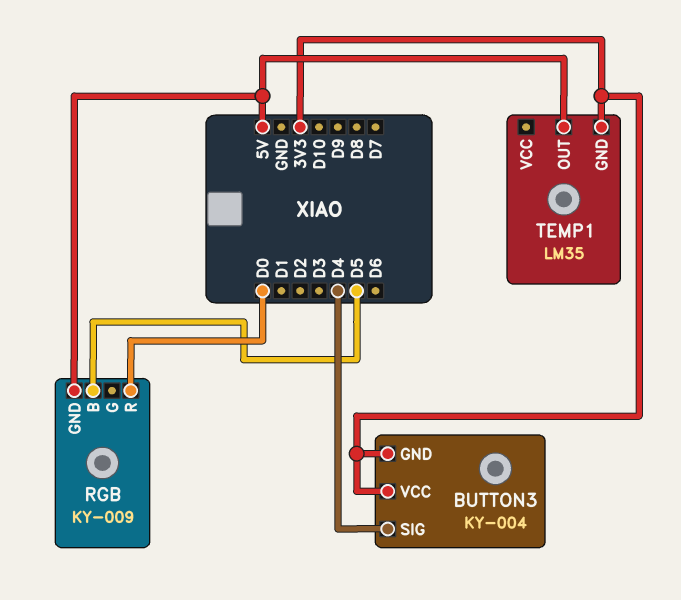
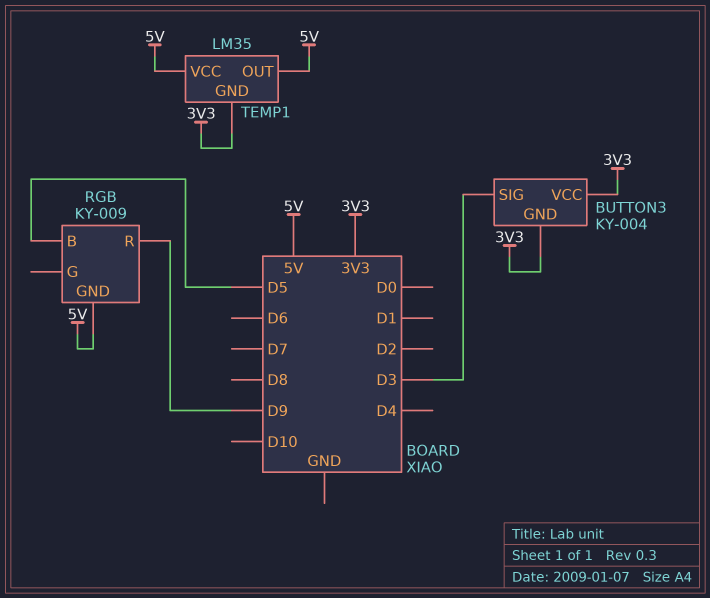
BUTTON3 pin SIG: D4 -> D3
RGB pin R: D0 -> D9
TEMP1 pin VCC: none -> 5V

